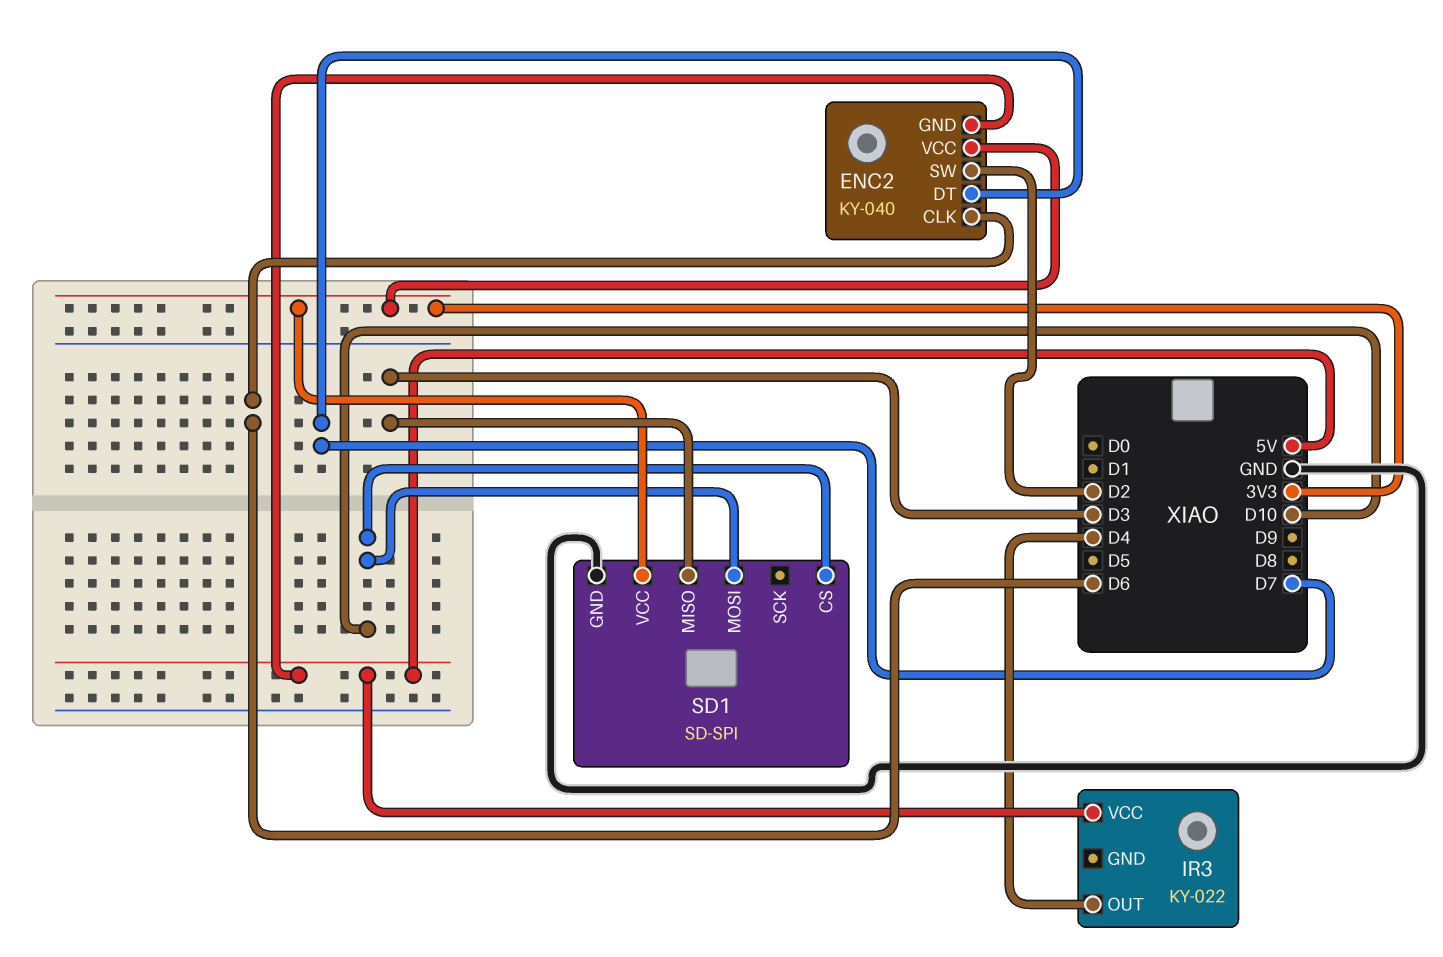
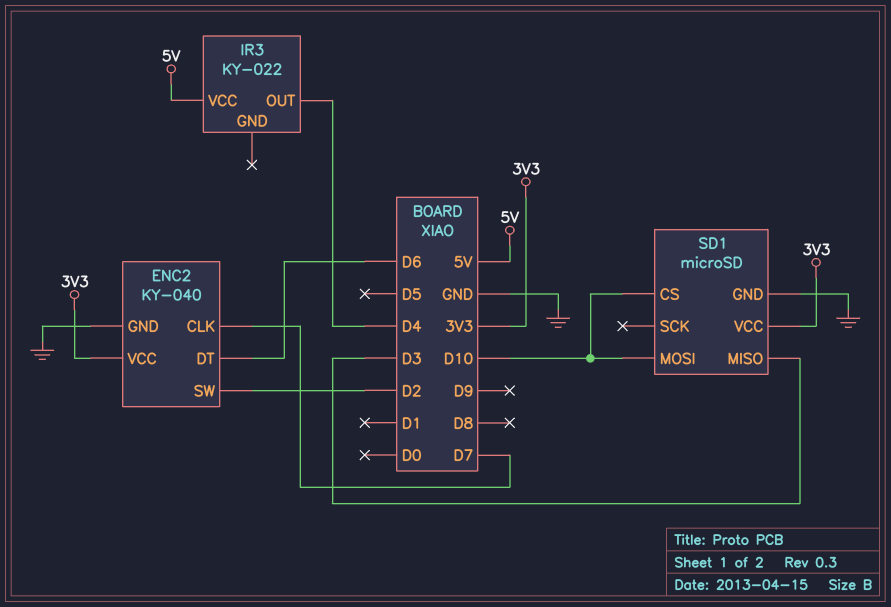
ENC2 pin CLK: D6 -> D7
ENC2 pin DT: D7 -> D6
ENC2 pin GND: 5V -> GND
SD1: SD-SPI -> microSD

